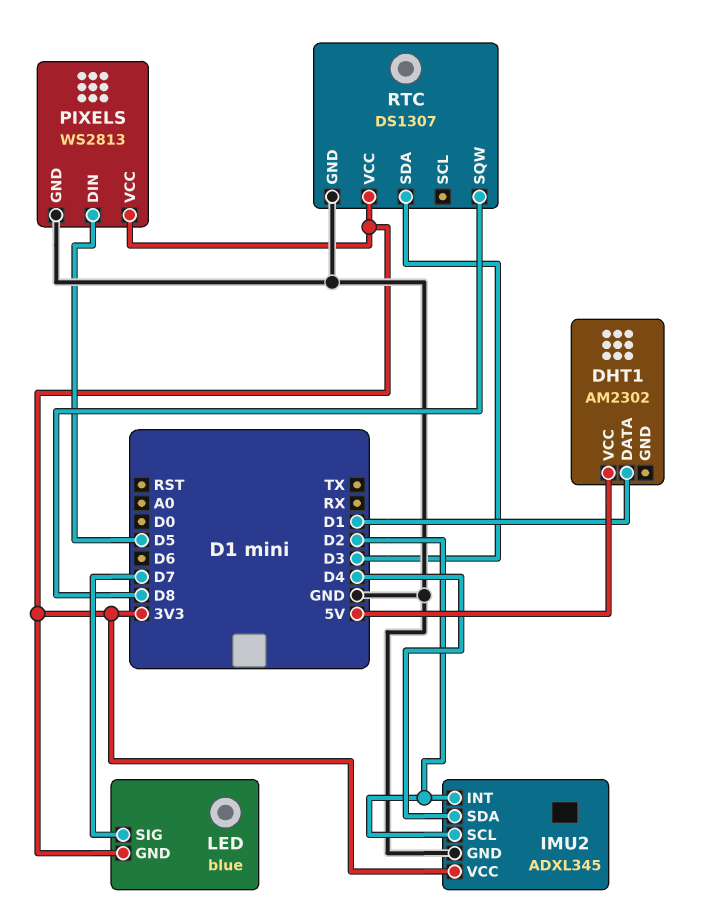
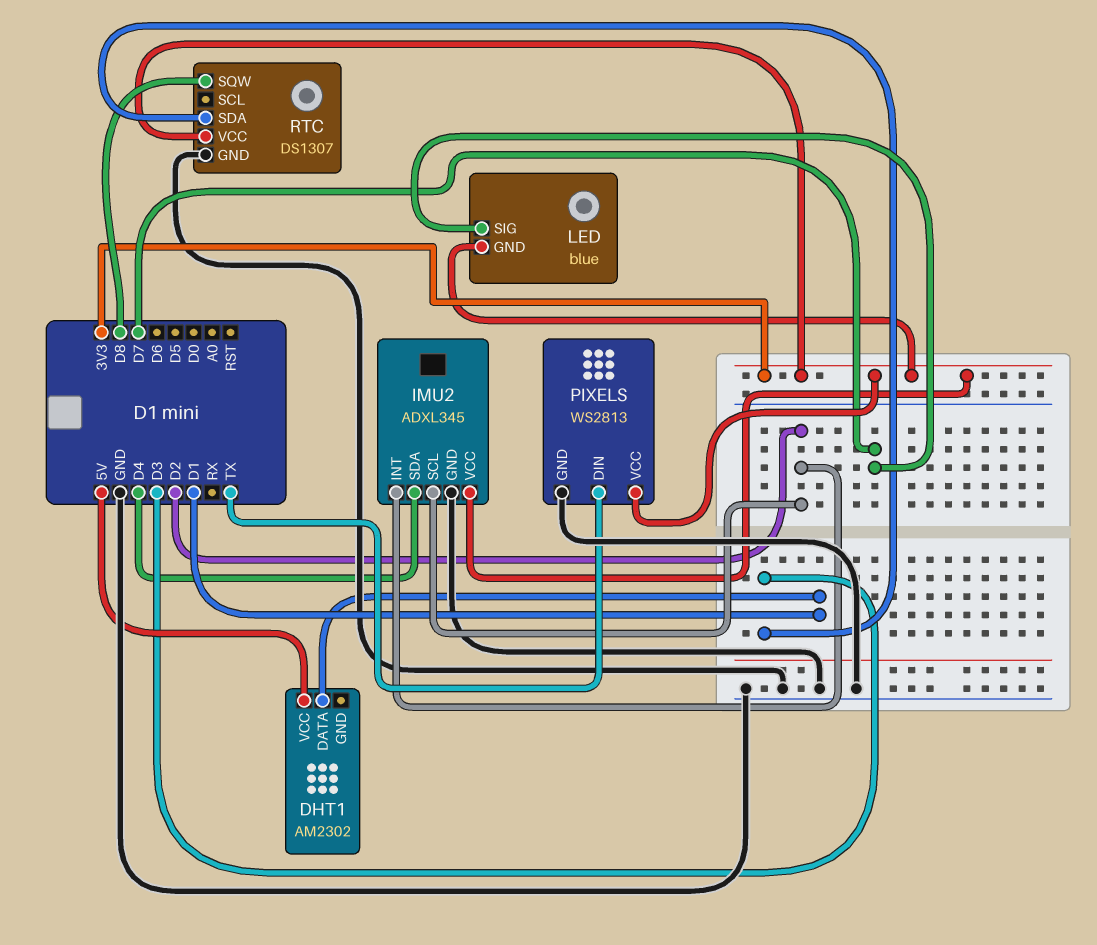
PIXELS pin DIN: D5 -> TX

